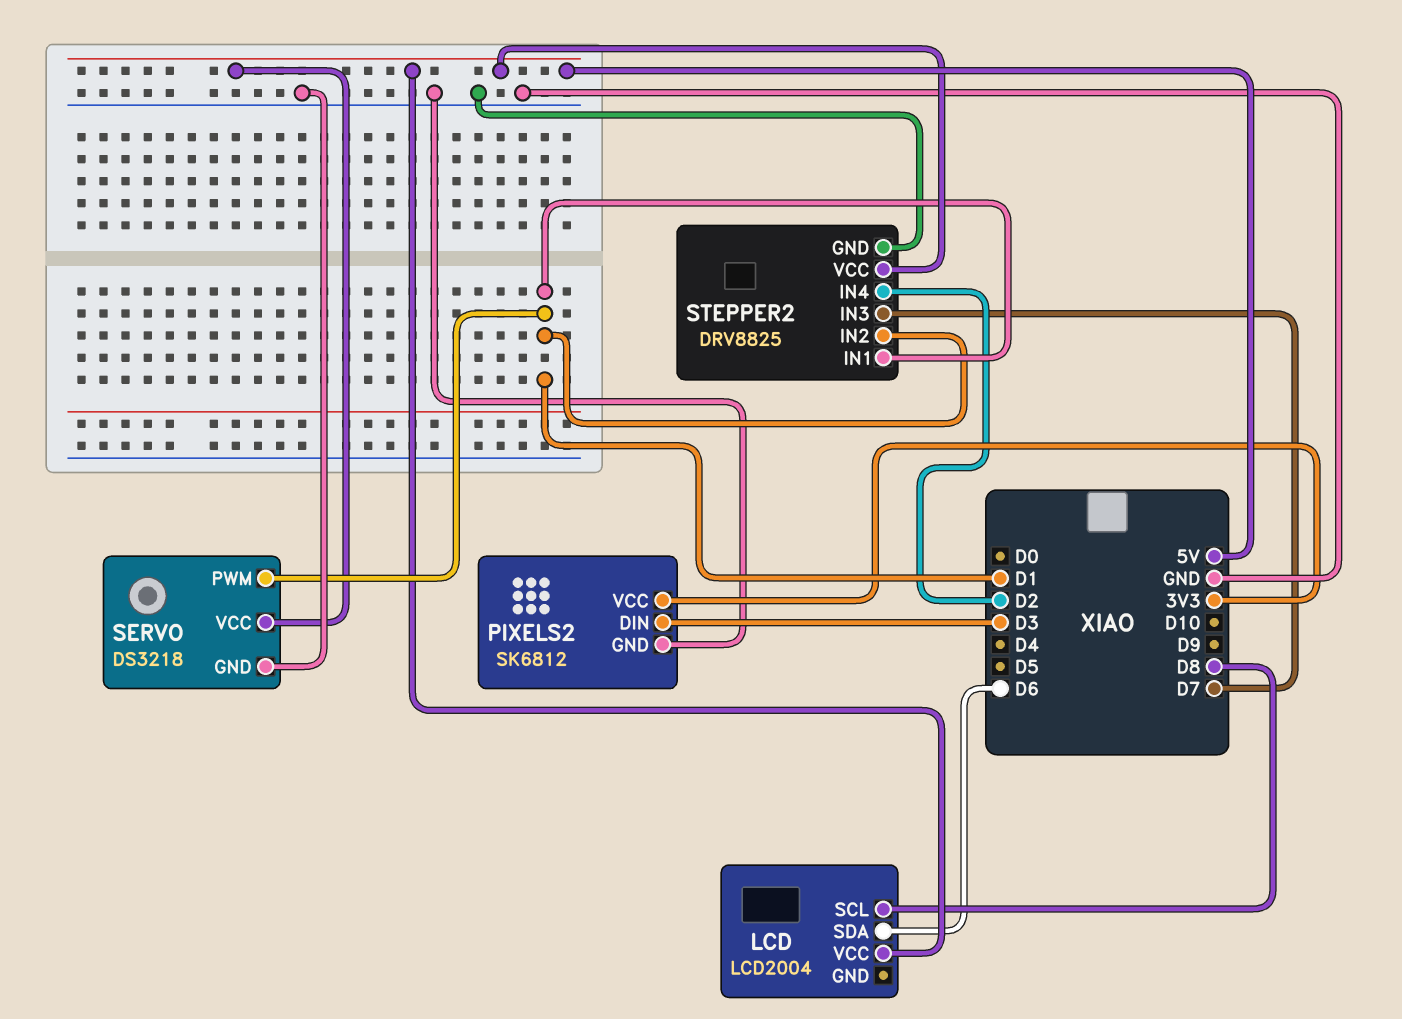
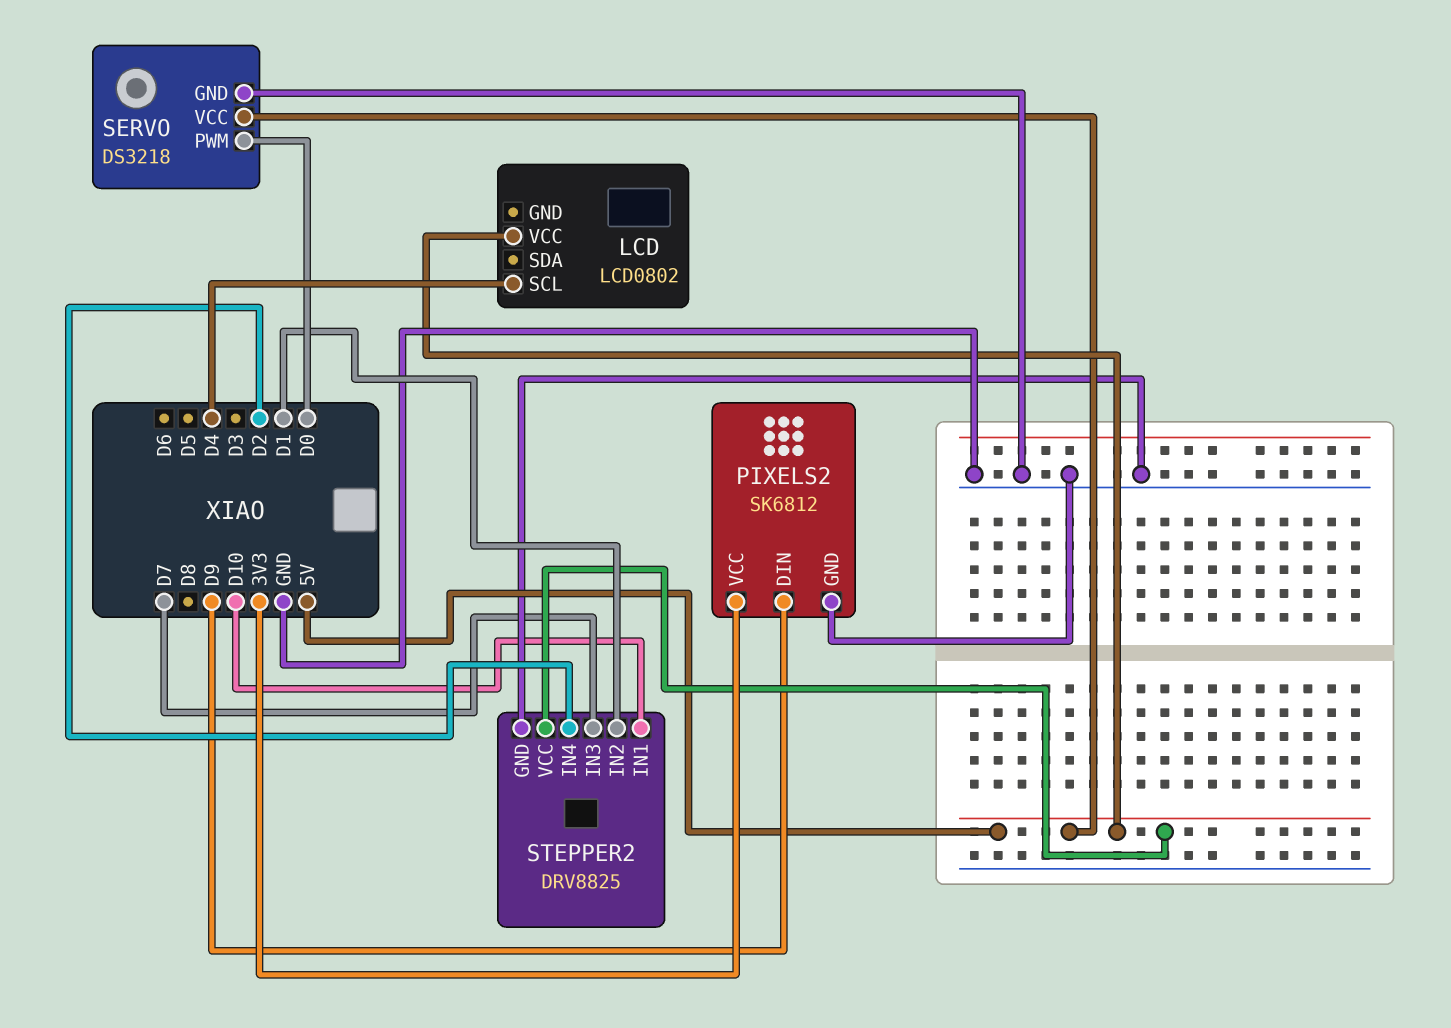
LCD: LCD2004 -> LCD0802
LCD pin SCL: D8 -> D4
LCD pin SDA: D6 -> none
PIXELS2 pin DIN: D3 -> D9
SERVO pin PWM: D1 -> D0
STEPPER2 pin IN1: D1 -> D10

